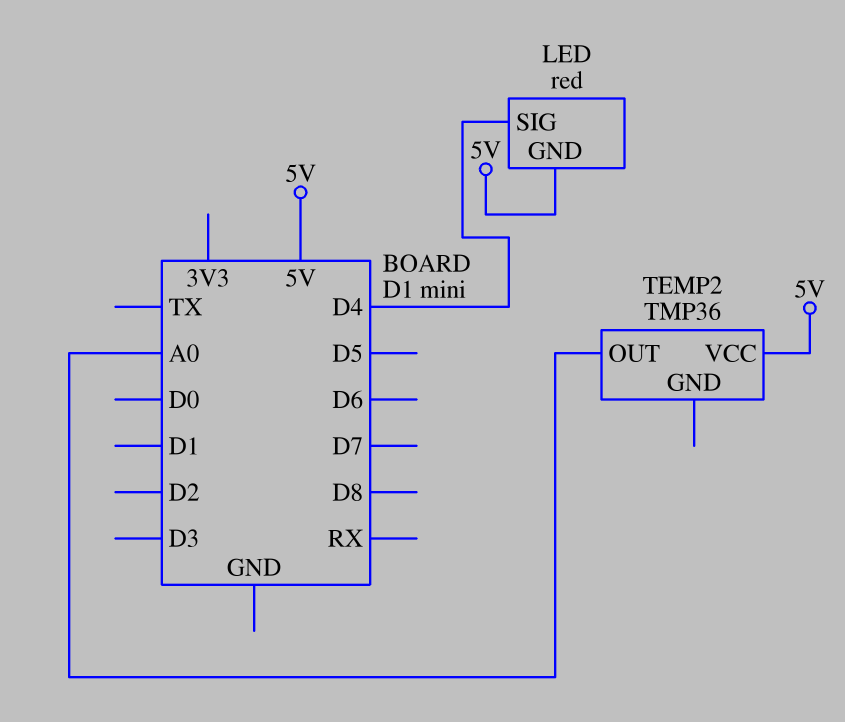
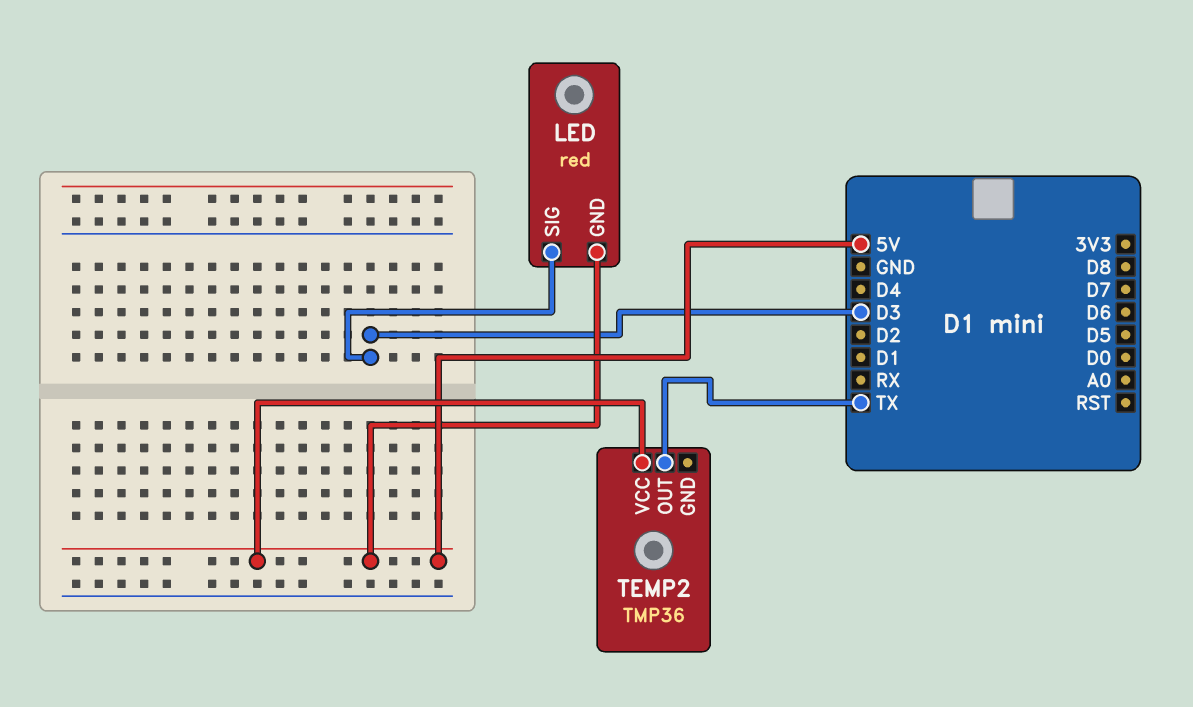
LED pin SIG: D4 -> D3
TEMP2 pin OUT: A0 -> TX

